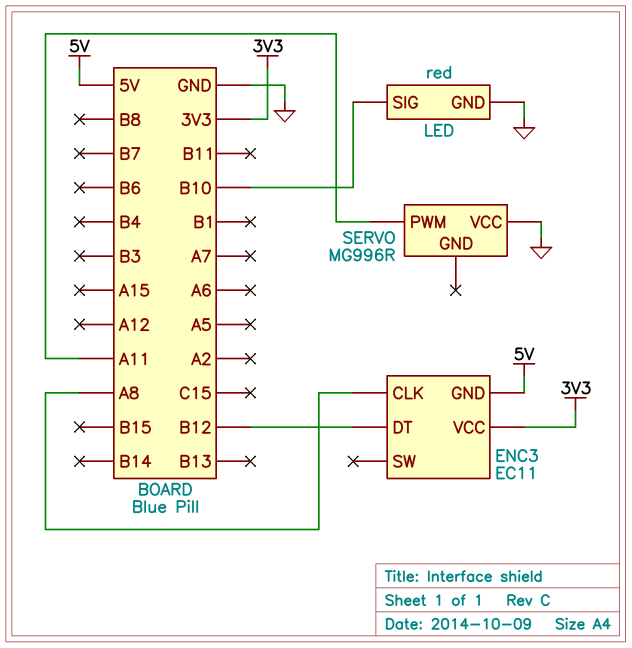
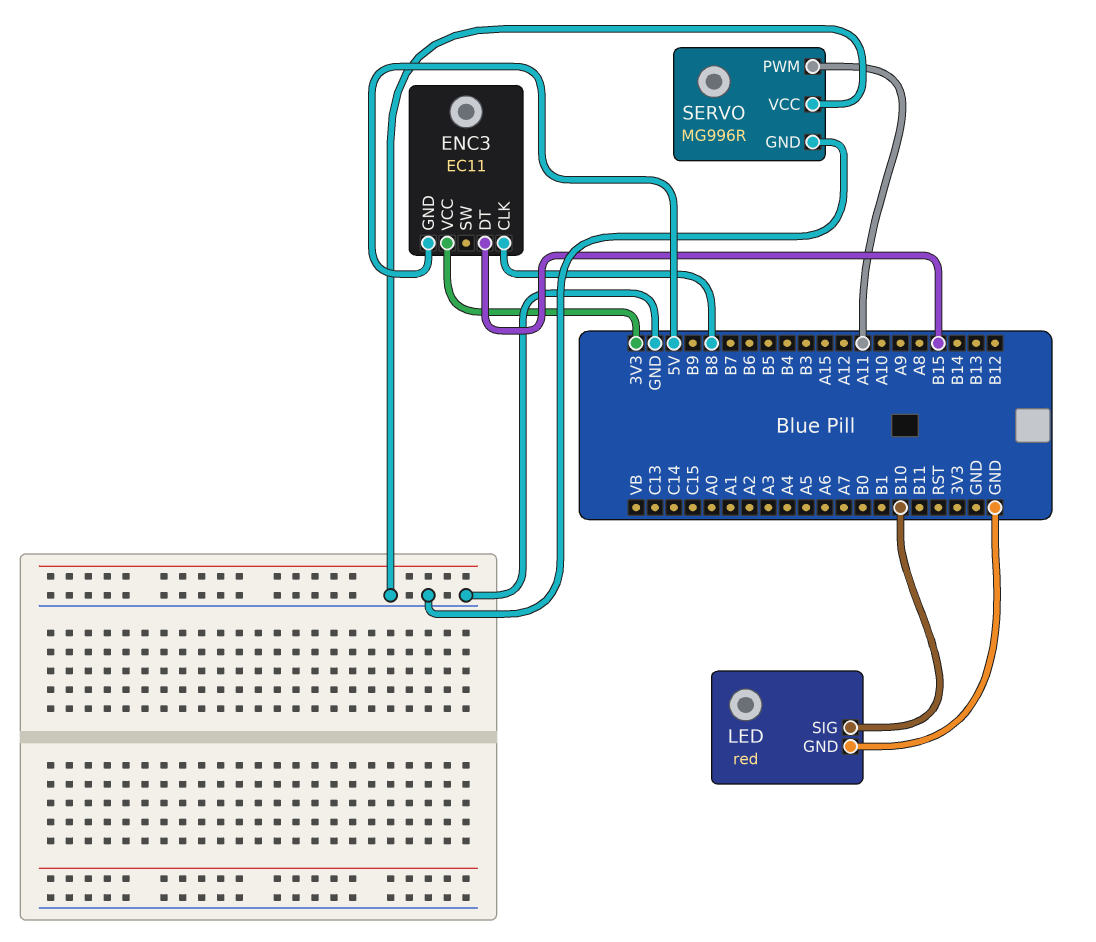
ENC3 pin CLK: A8 -> B8
ENC3 pin DT: B12 -> B15
SERVO pin GND: none -> GND

